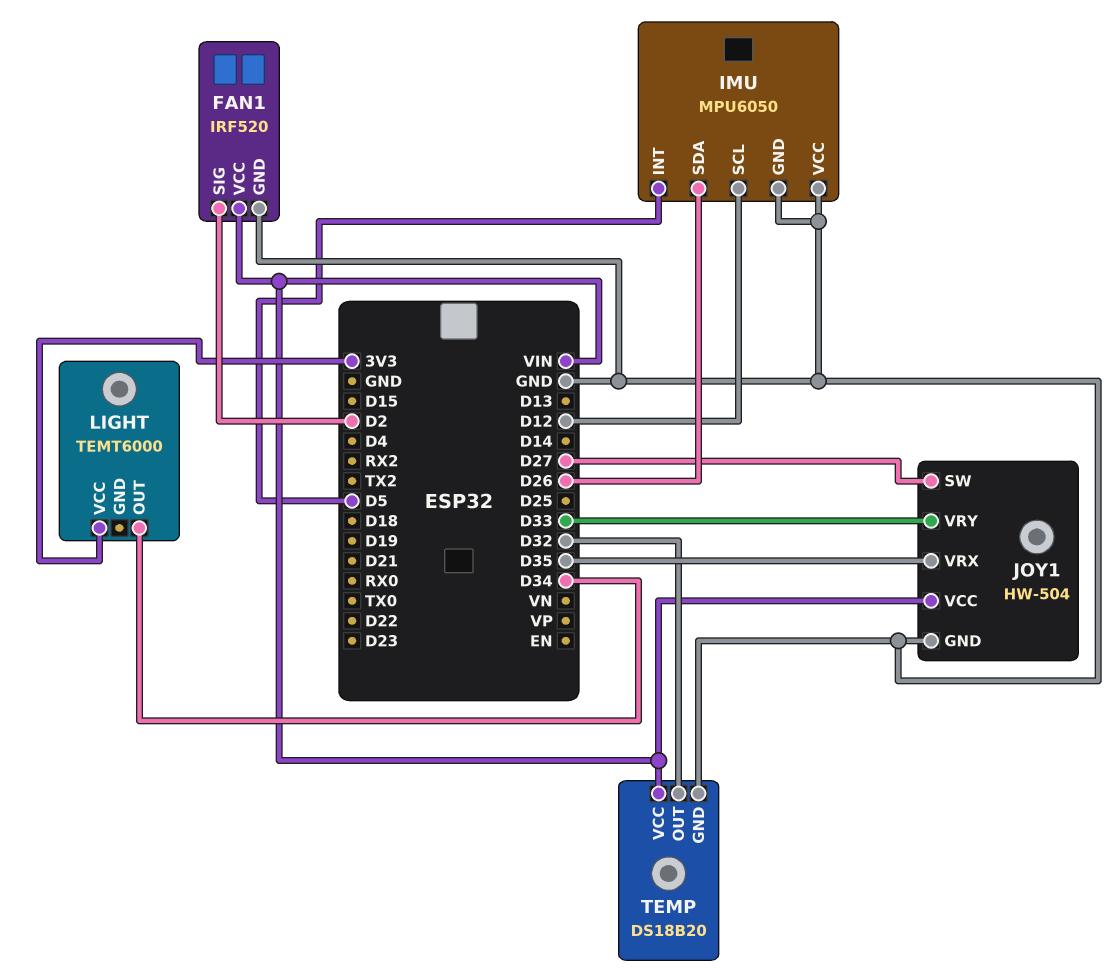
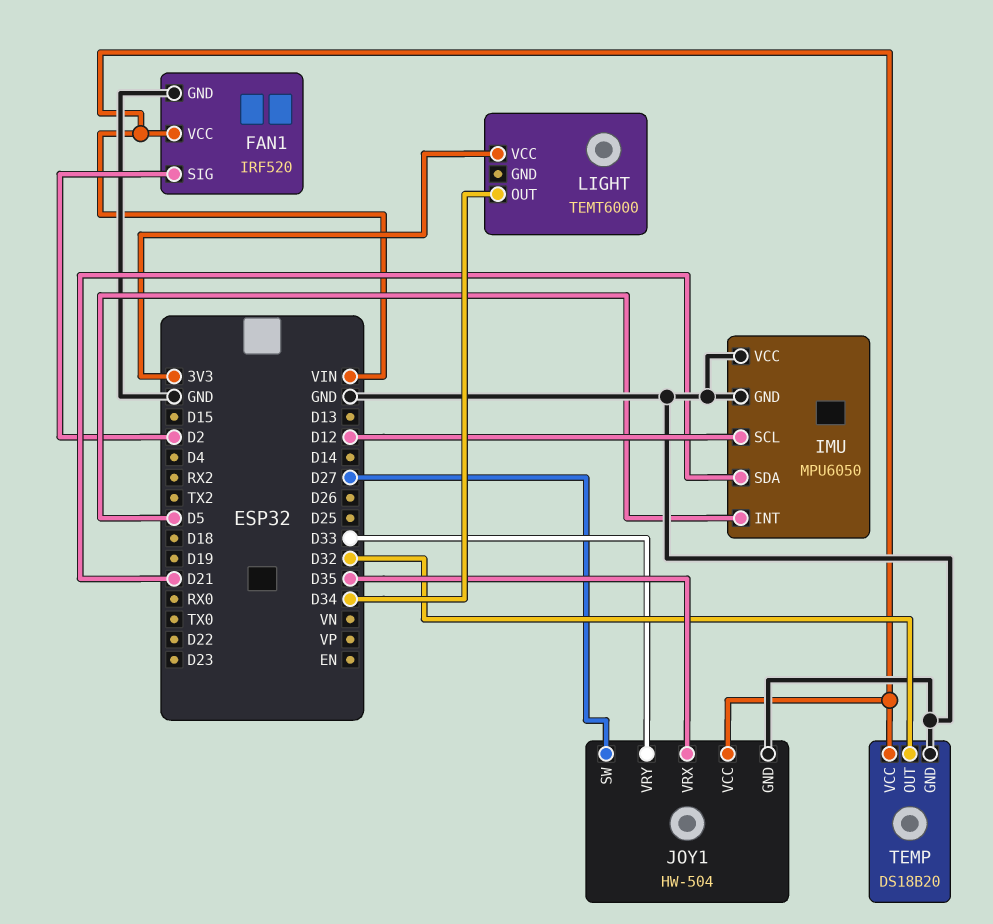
IMU pin SDA: D26 -> D21

